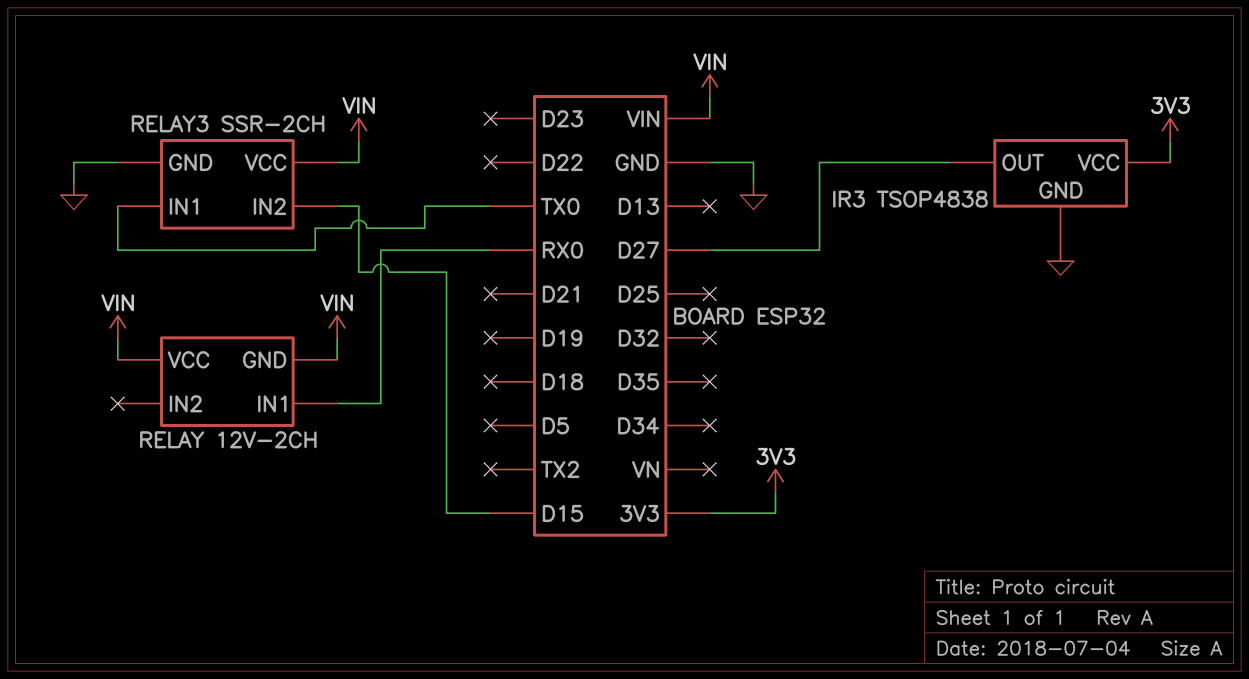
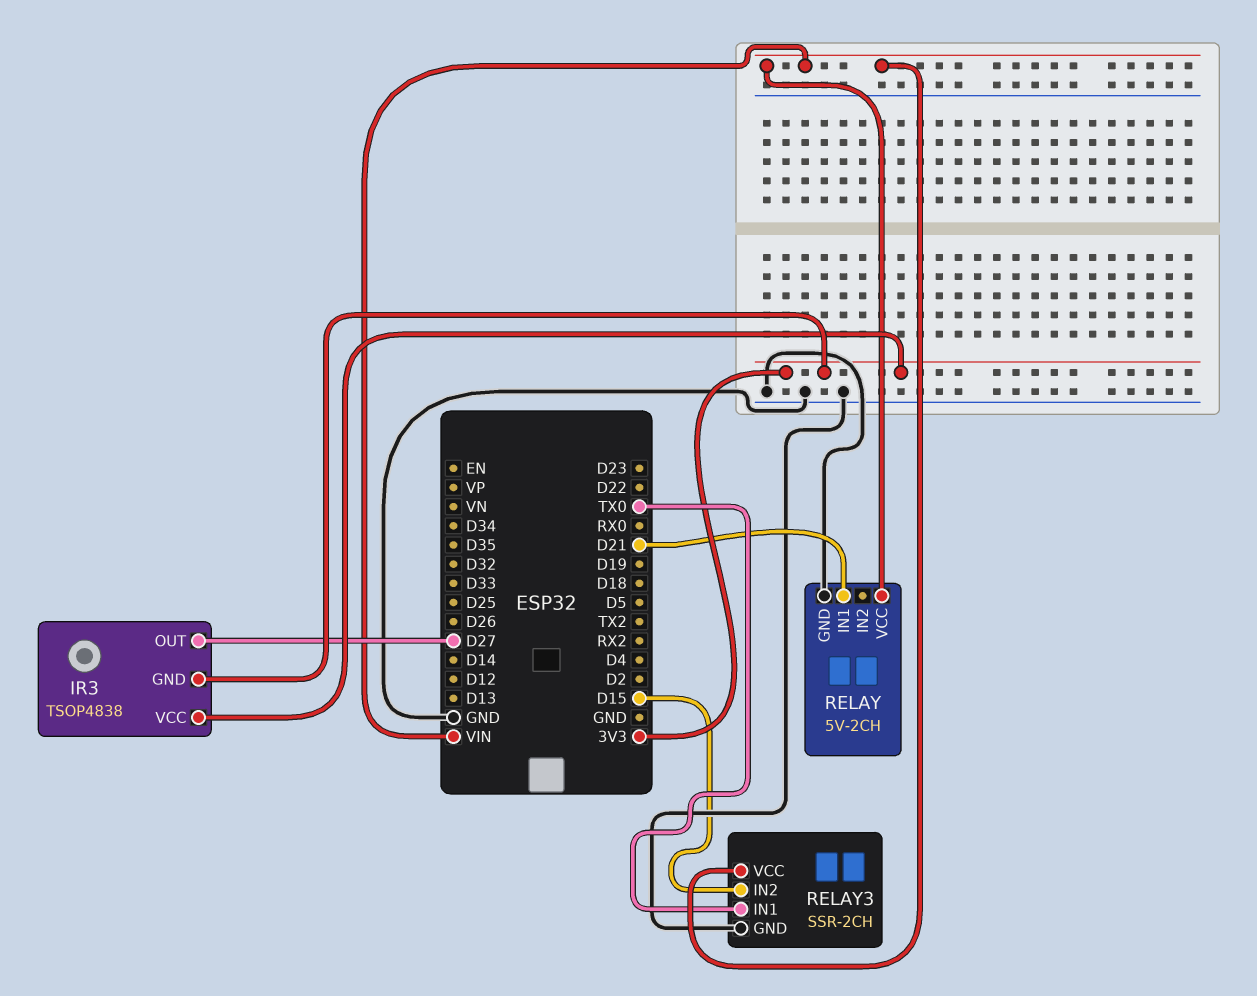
IR3 pin GND: GND -> 3V3
RELAY: 12V-2CH -> 5V-2CH
RELAY pin GND: VIN -> GND
RELAY pin IN1: RX0 -> D21

